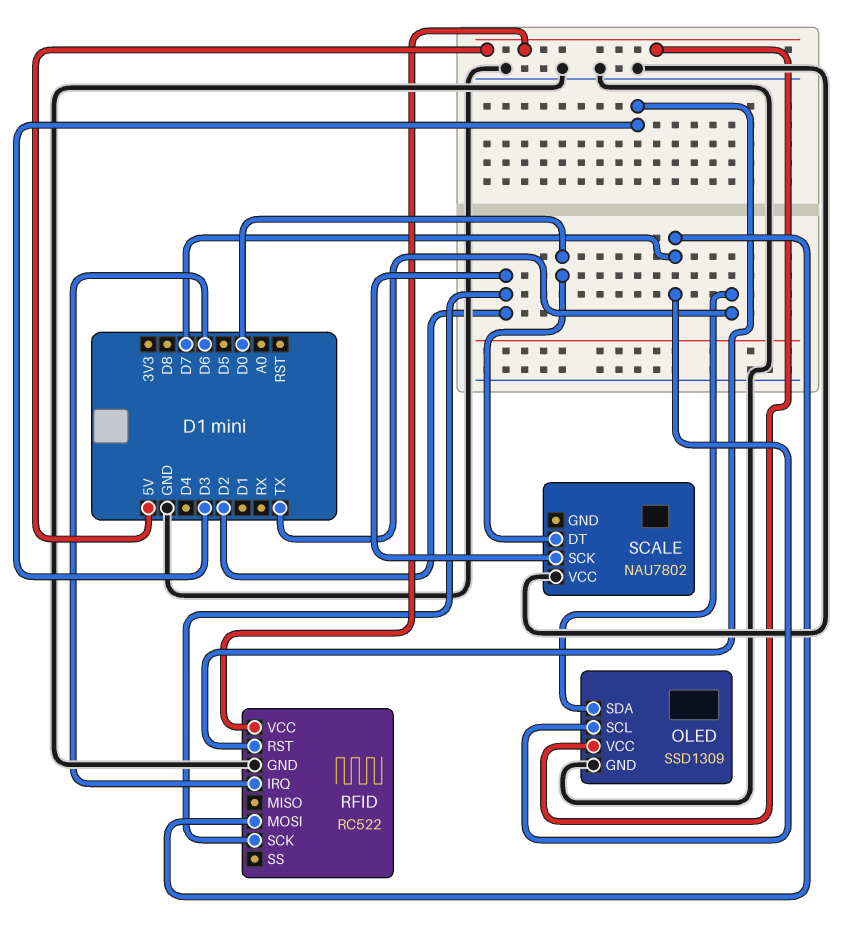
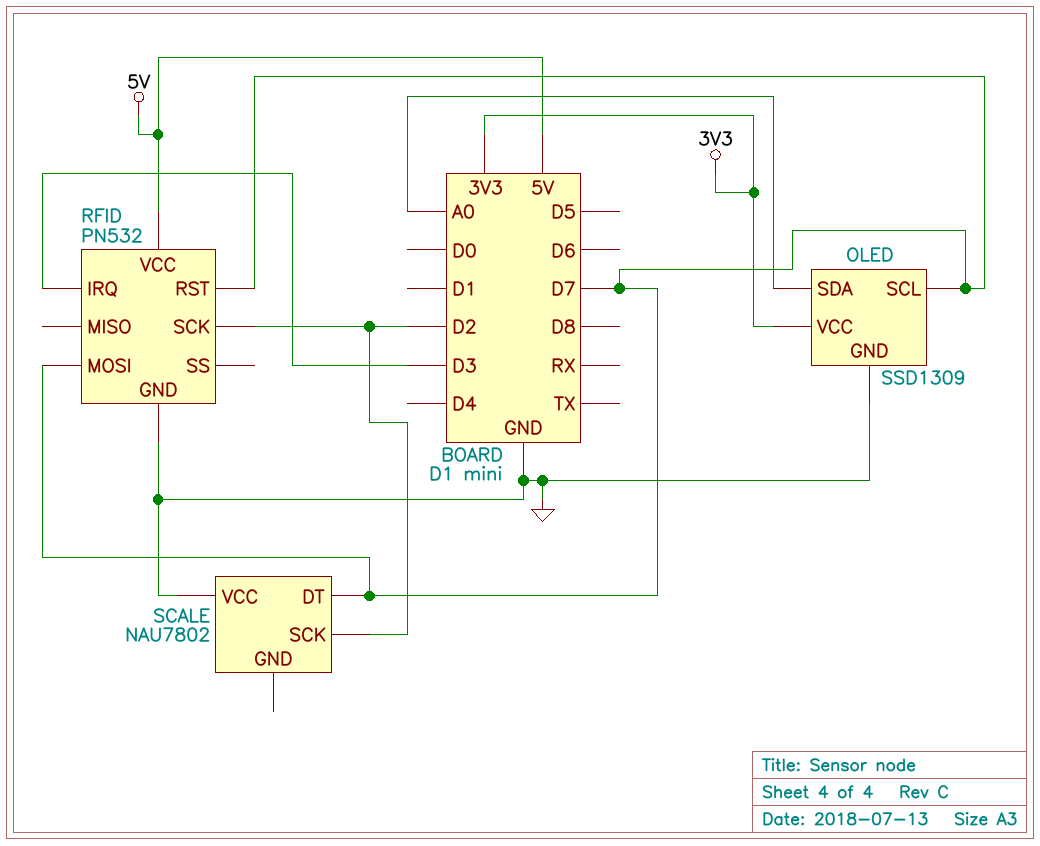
OLED pin SDA: TX -> A0
OLED pin VCC: 5V -> 3V3
RFID: RC522 -> PN532
RFID pin IRQ: D6 -> D3
RFID pin RST: D3 -> D7
SCALE pin DT: D0 -> D7

